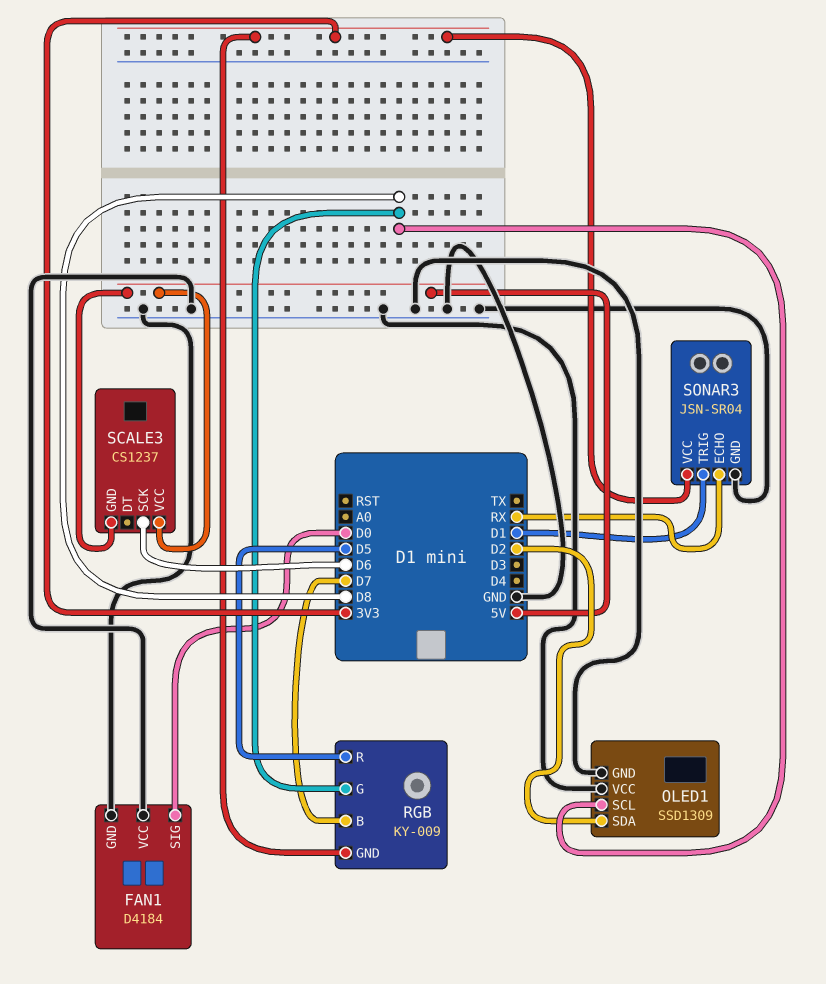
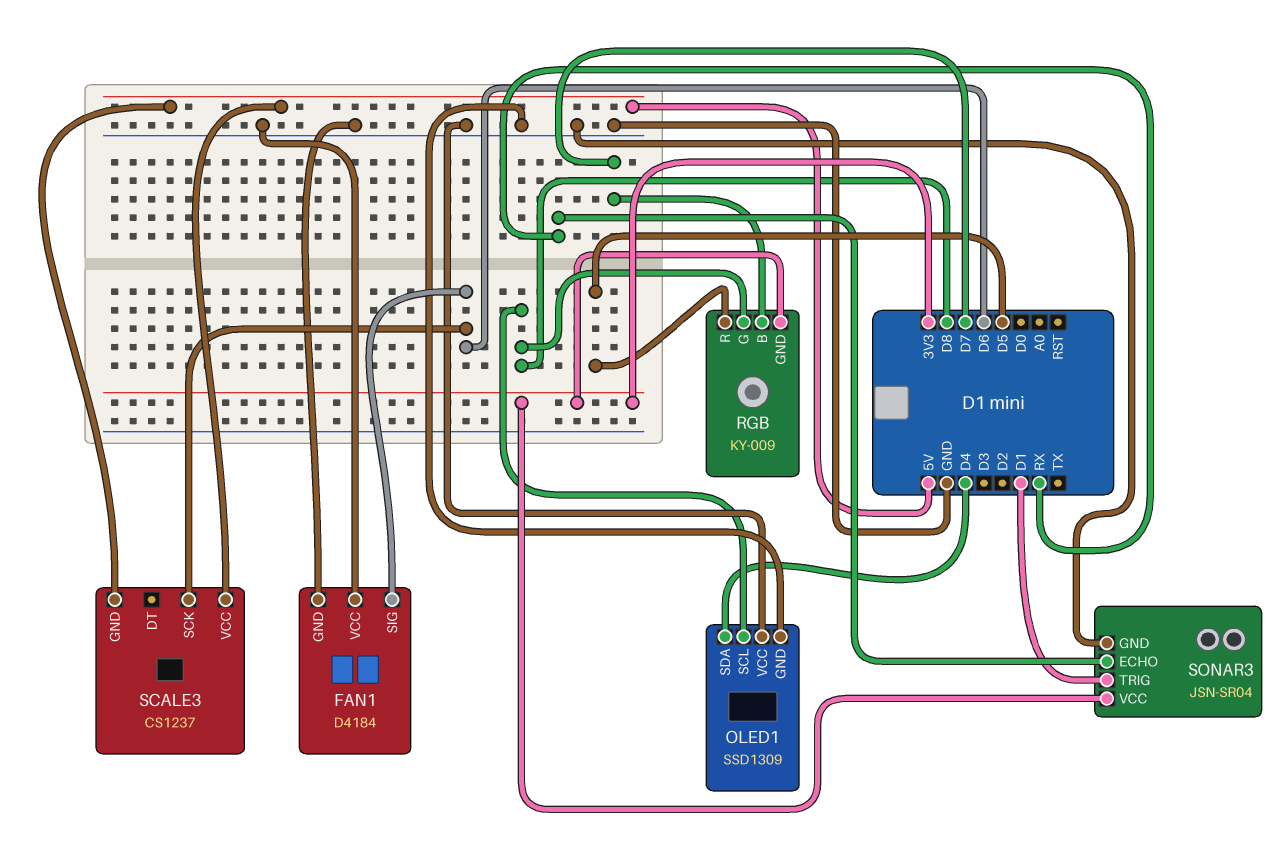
FAN1 pin SIG: D0 -> D6
OLED1 pin SDA: D2 -> D4

